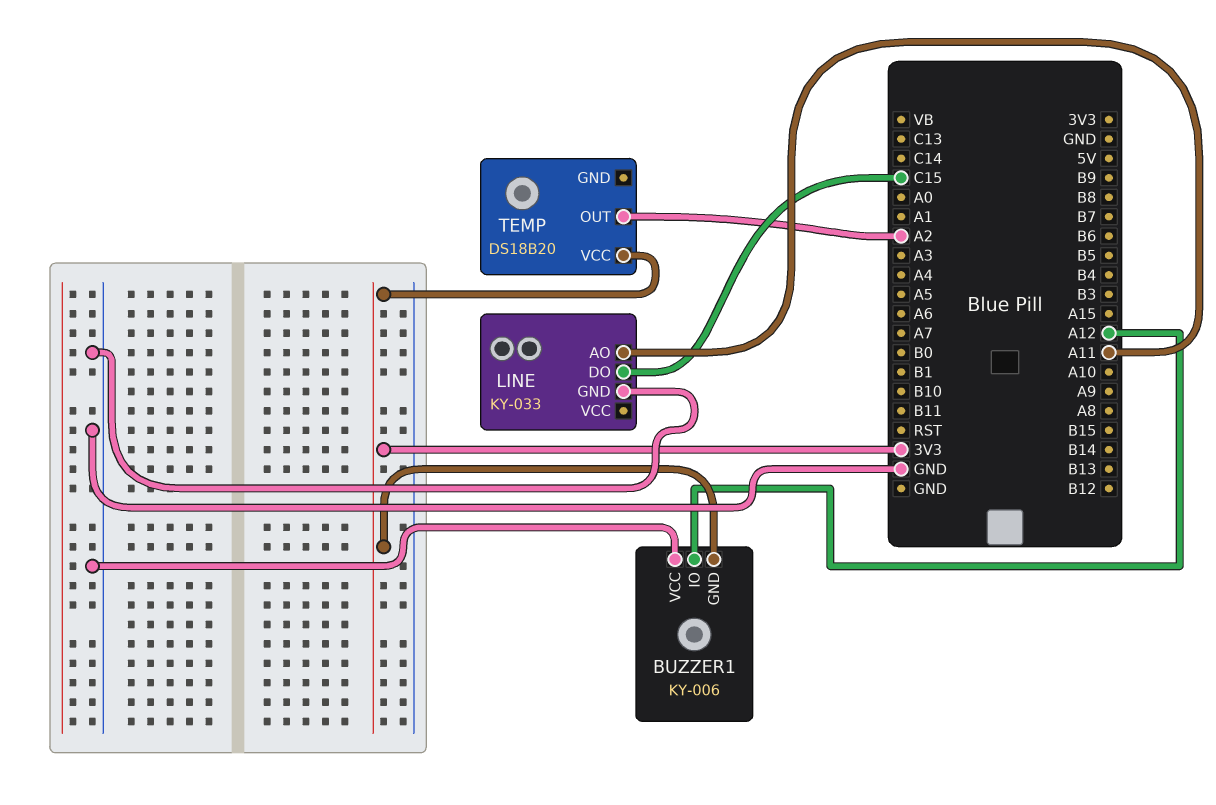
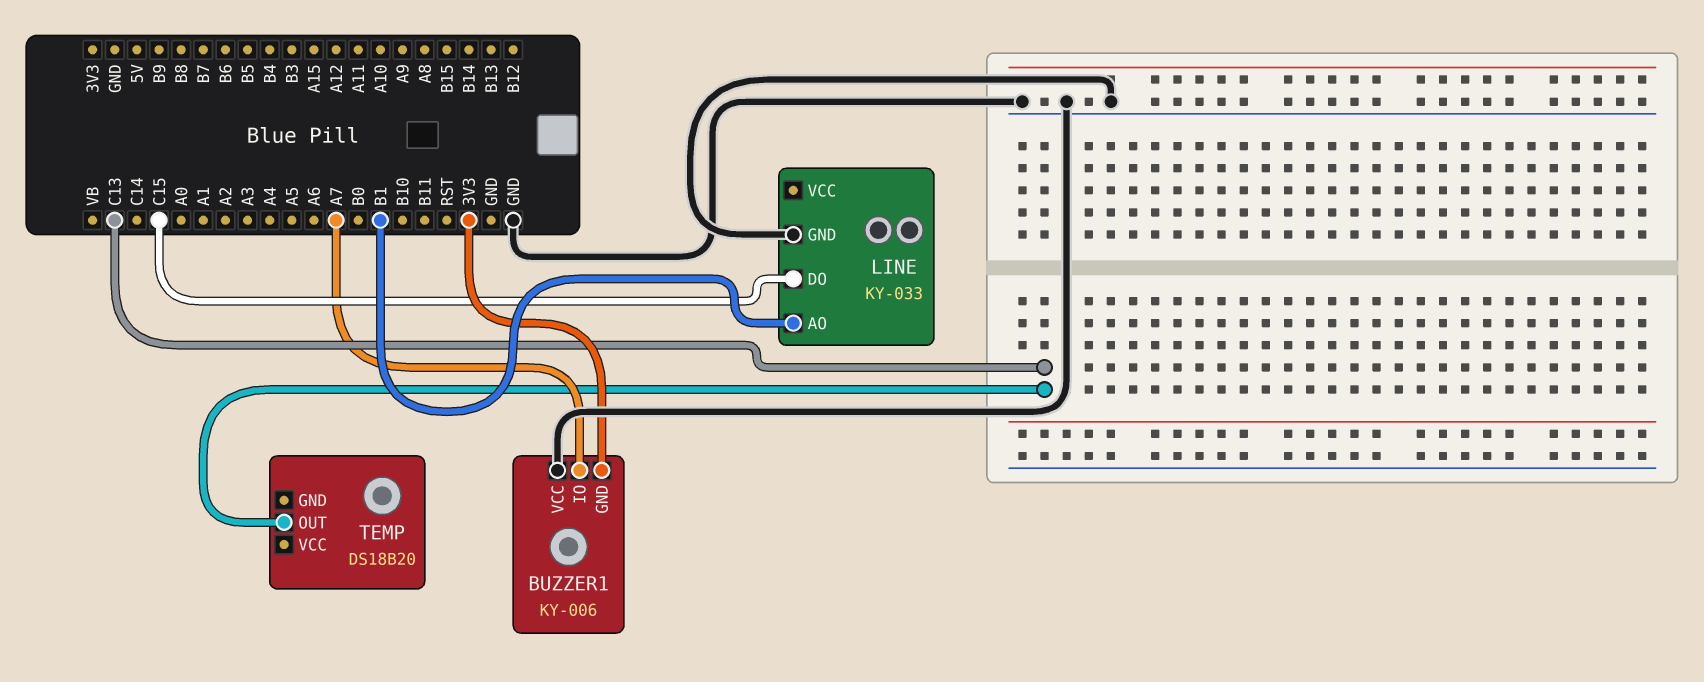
BUZZER1 pin IO: A12 -> A7
LINE pin AO: A11 -> B1
TEMP pin OUT: A2 -> C13
TEMP pin VCC: 3V3 -> none

